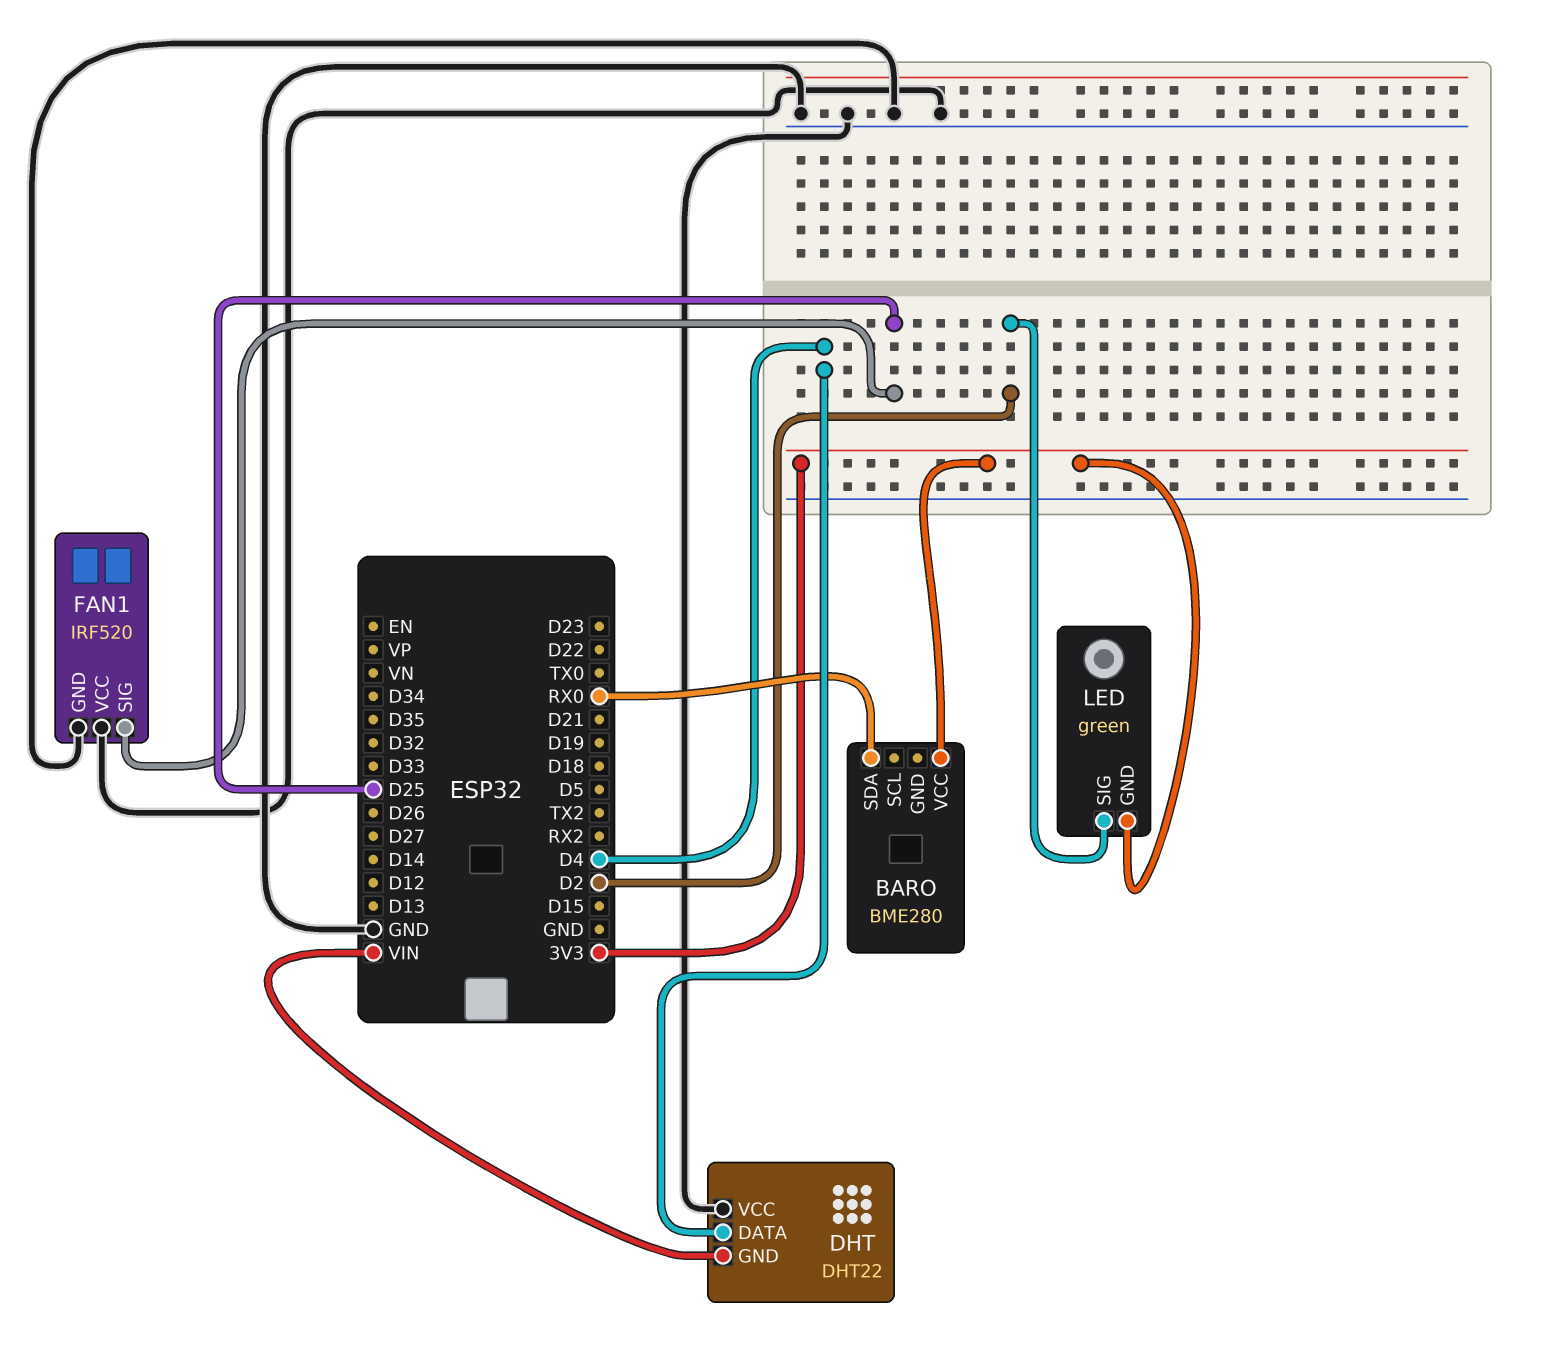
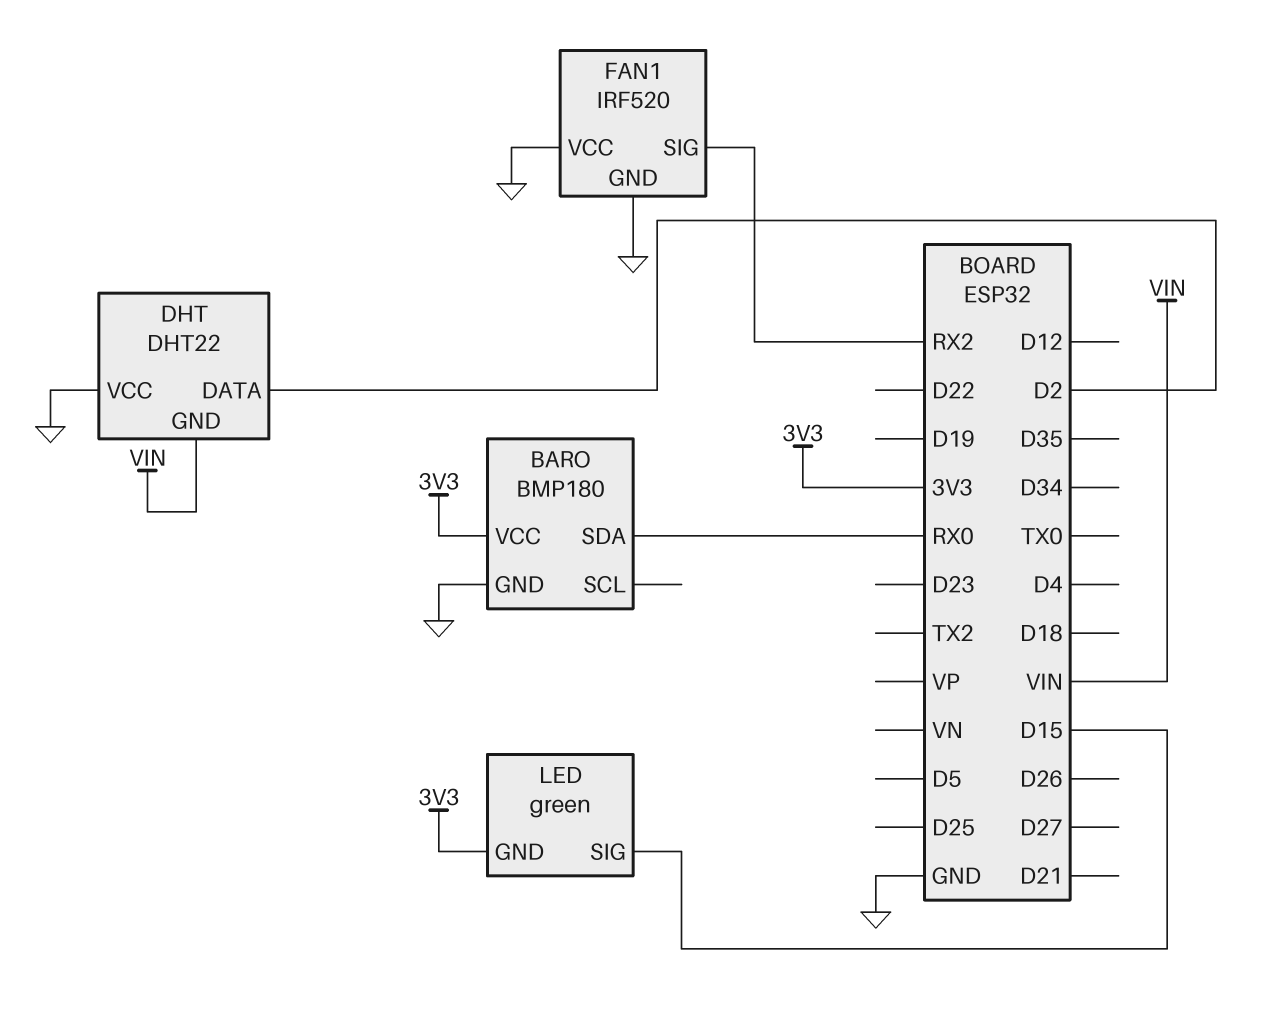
BARO: BME280 -> BMP180
BARO pin GND: none -> GND
DHT pin DATA: D4 -> D2
FAN1 pin SIG: D25 -> RX2
LED pin SIG: D2 -> D15

